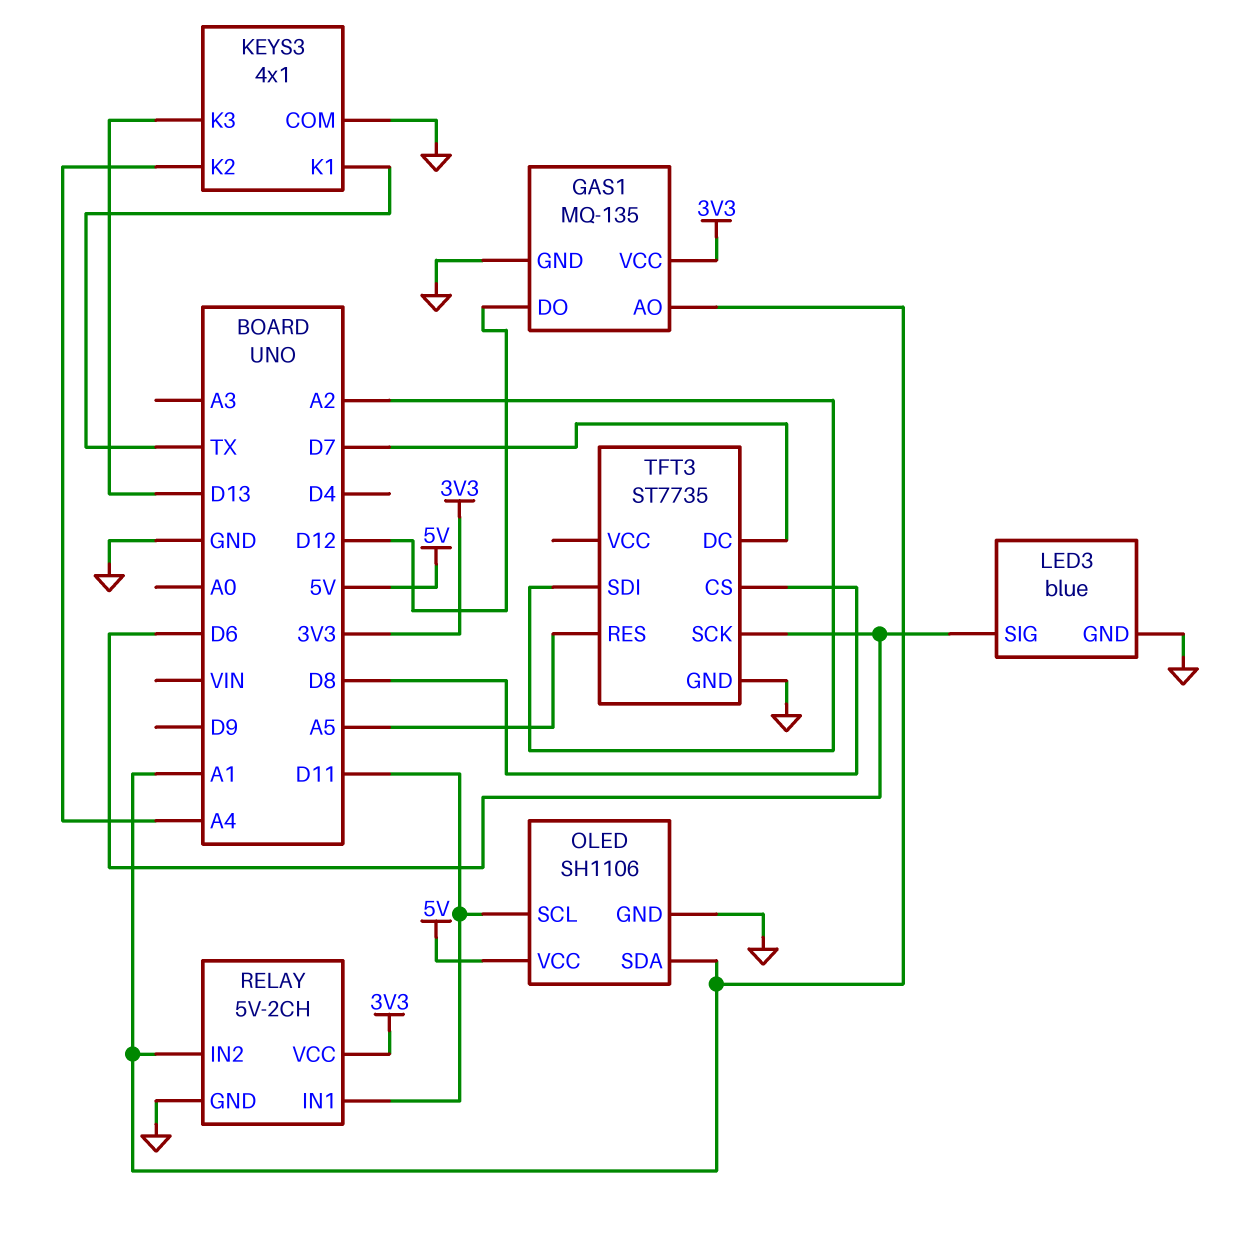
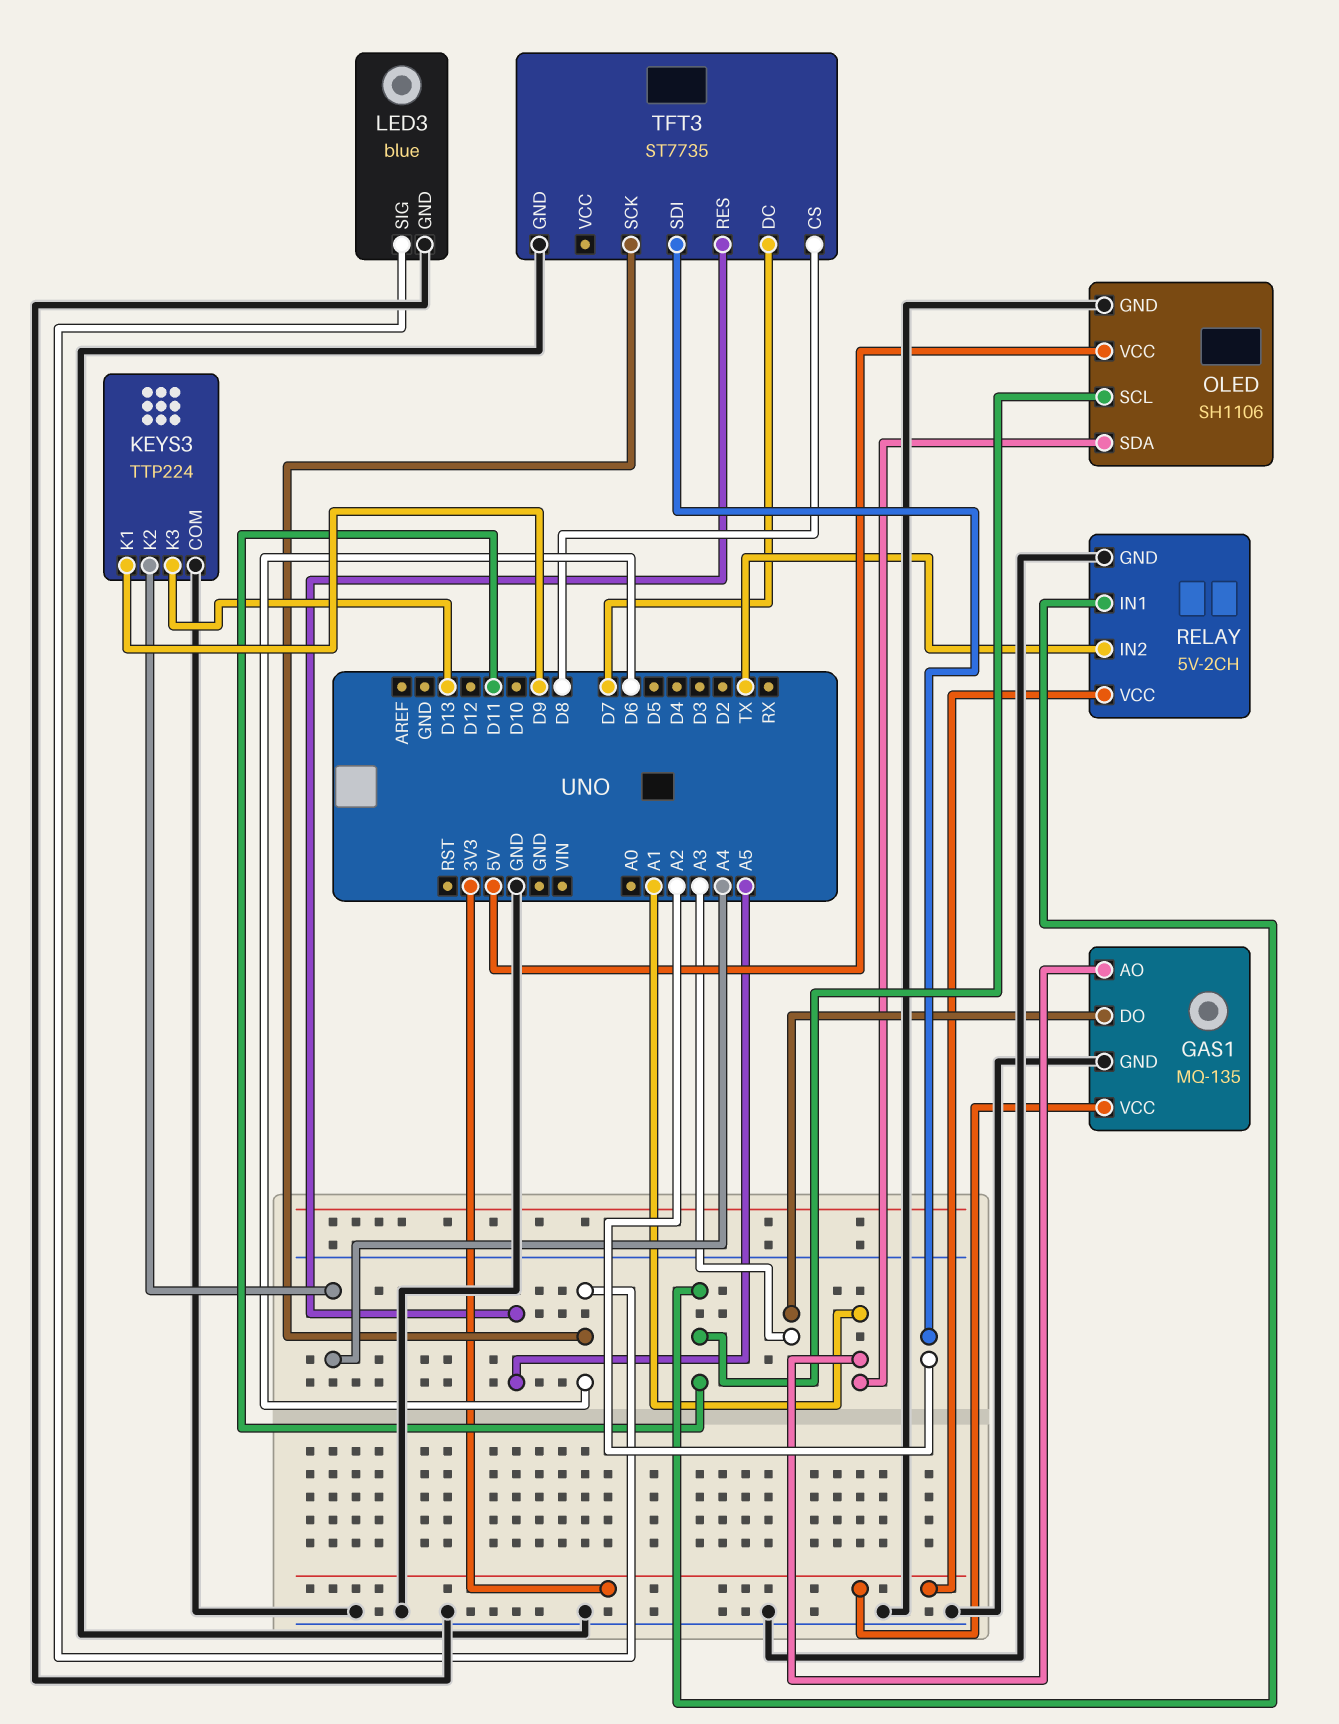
GAS1 pin DO: D12 -> A3
KEYS3: 4x1 -> TTP224
KEYS3 pin K1: TX -> D9
RELAY pin IN2: A1 -> TX

